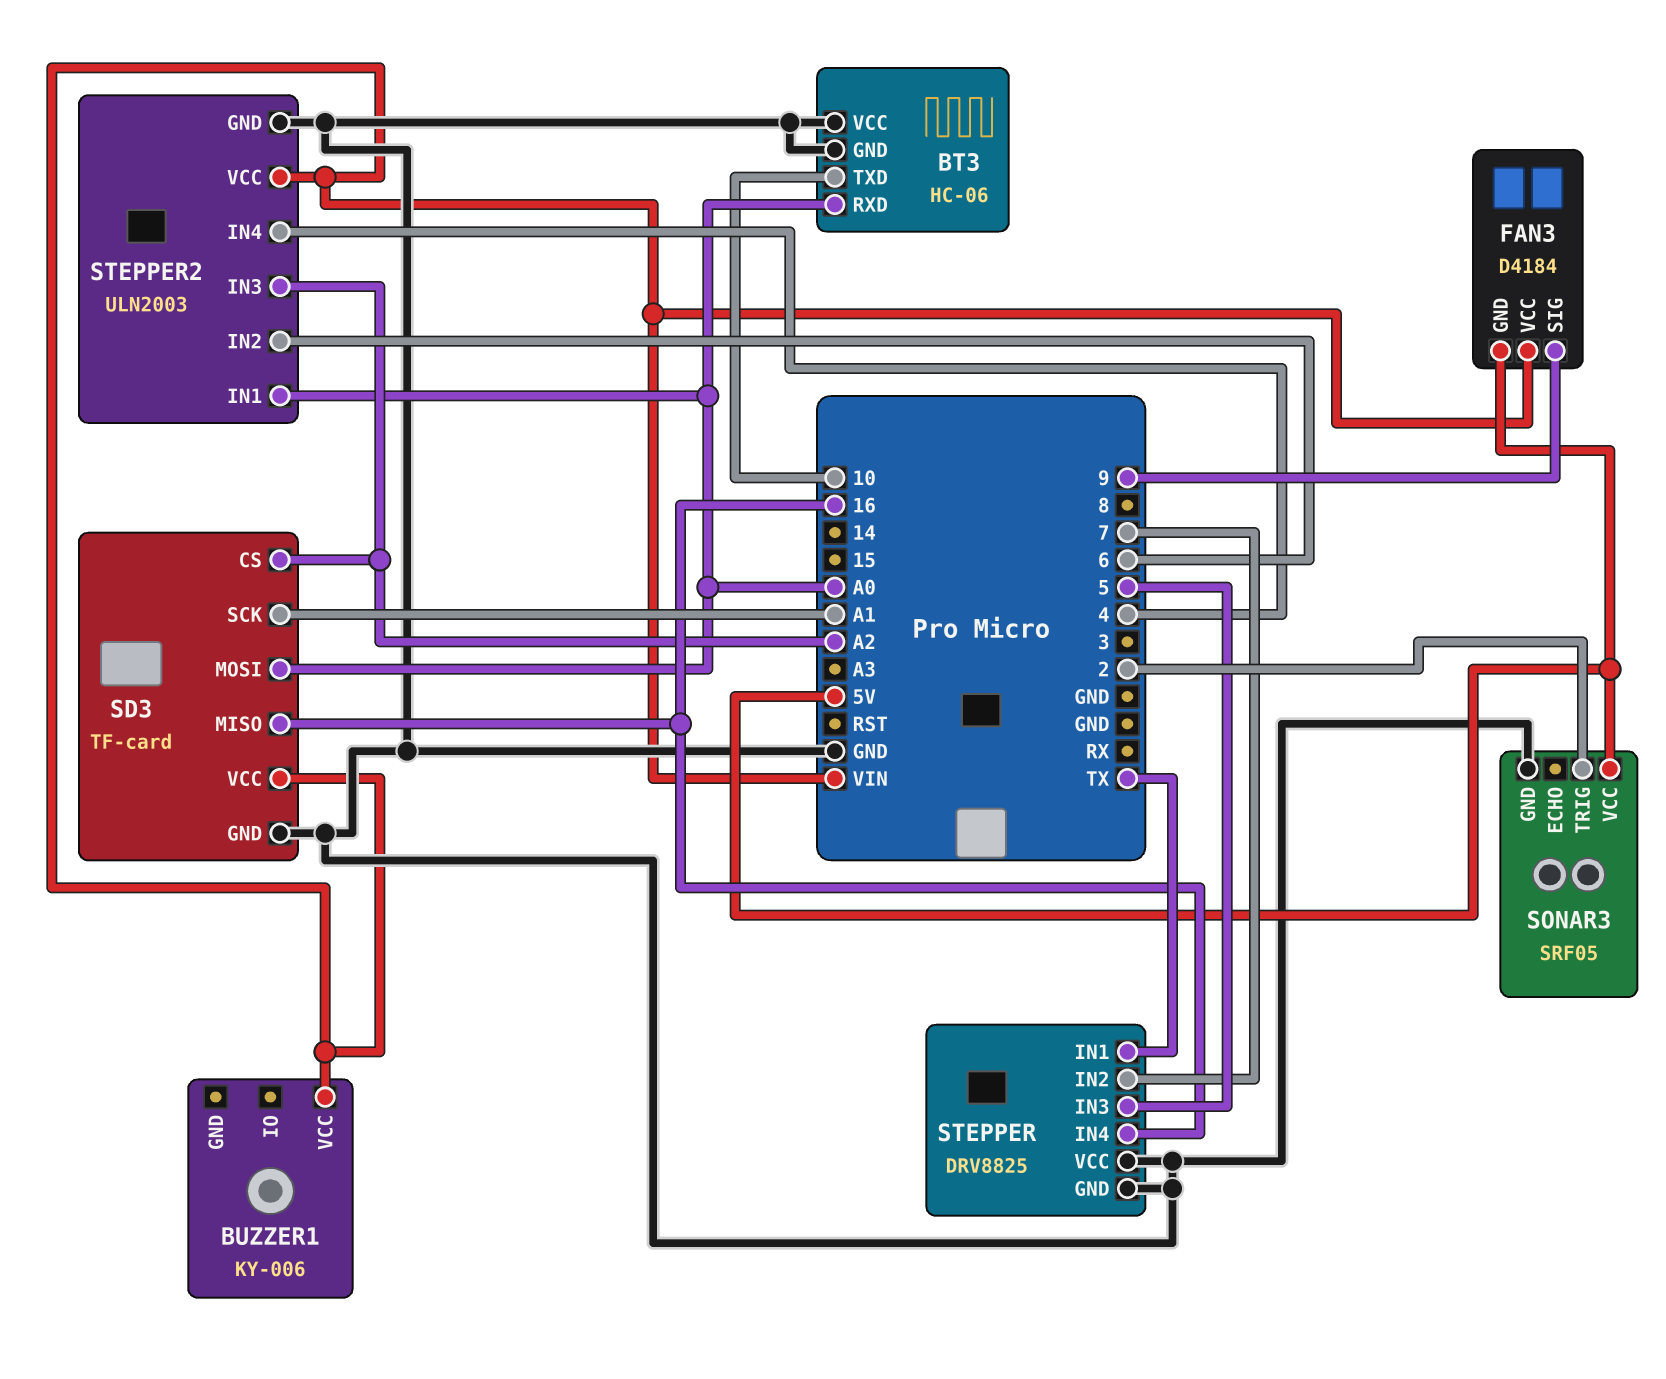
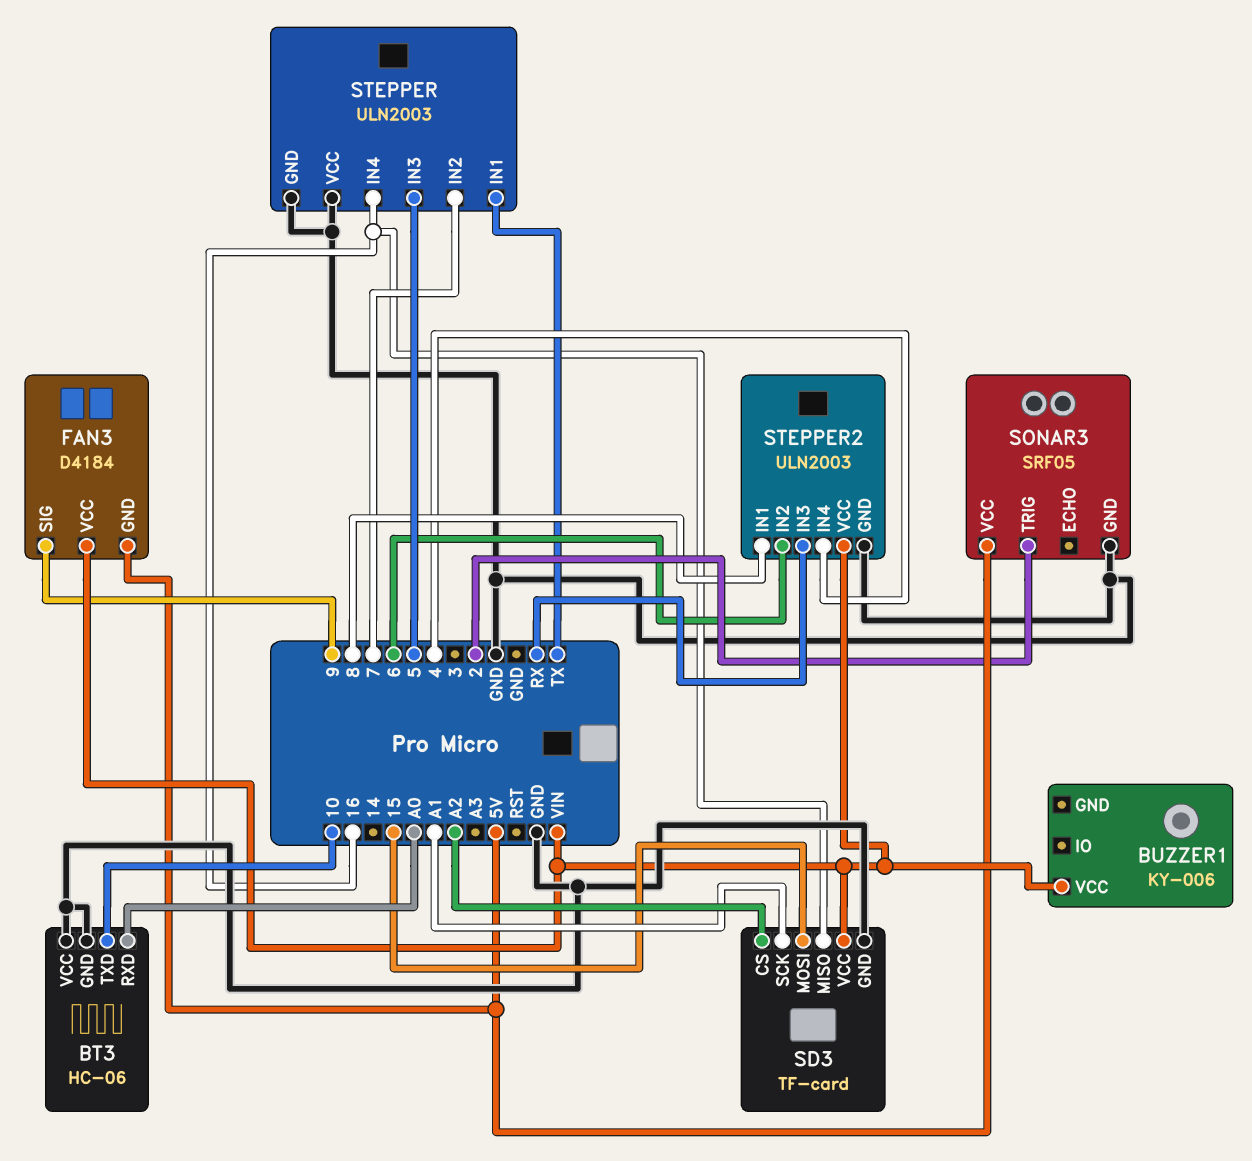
SD3 pin MOSI: A0 -> 15
STEPPER: DRV8825 -> ULN2003
STEPPER2 pin IN1: A0 -> 8
STEPPER2 pin IN3: A2 -> RX

